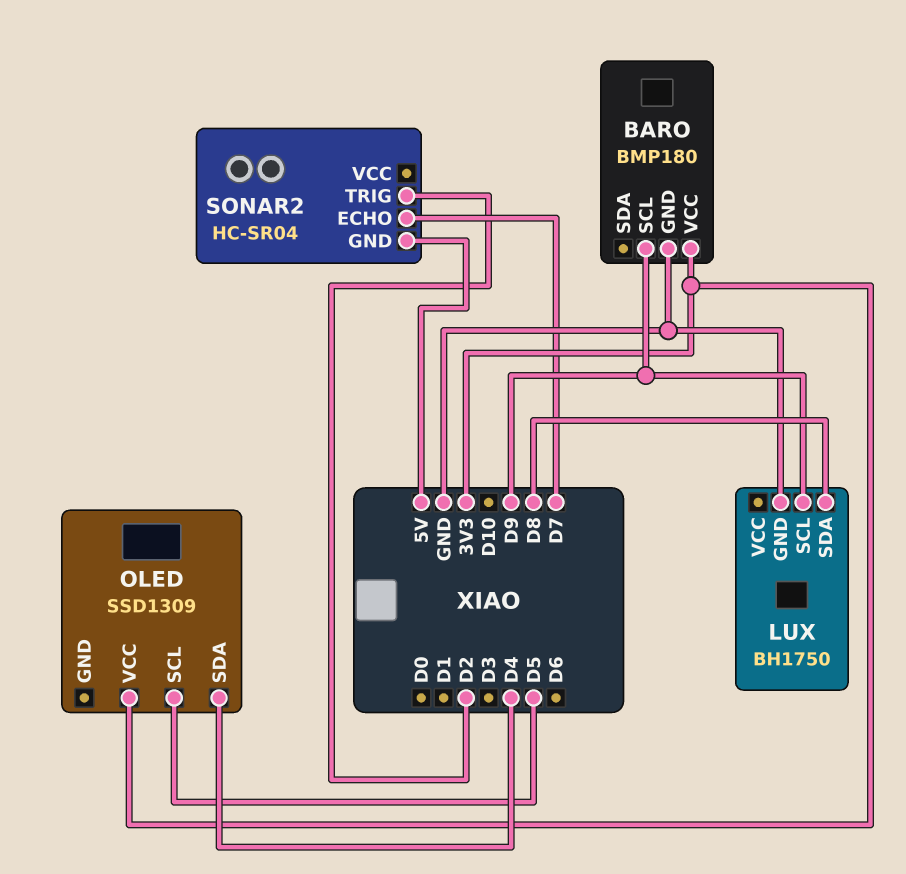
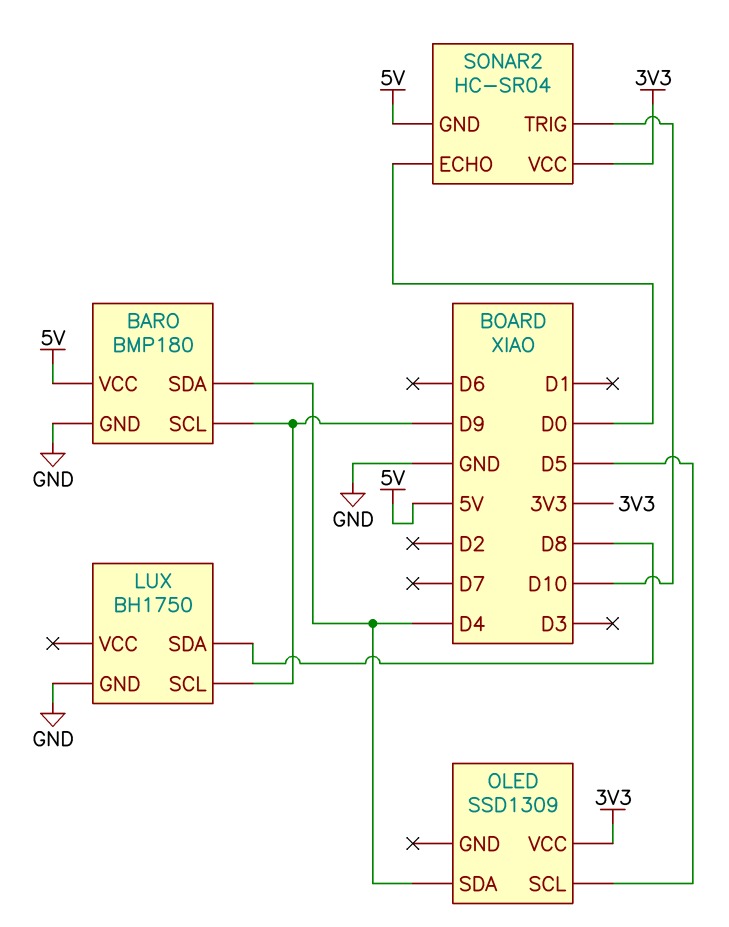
BARO pin SDA: none -> D4
BARO pin VCC: 3V3 -> 5V
SONAR2 pin ECHO: D7 -> D0
SONAR2 pin TRIG: D2 -> D10
SONAR2 pin VCC: none -> 3V3

